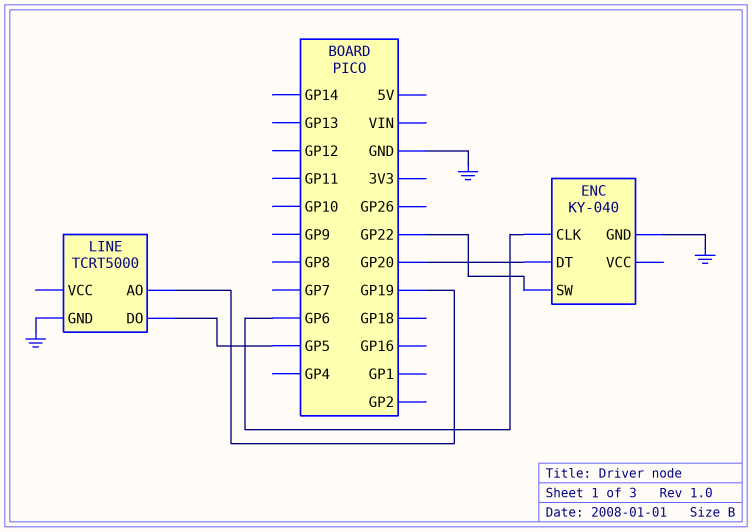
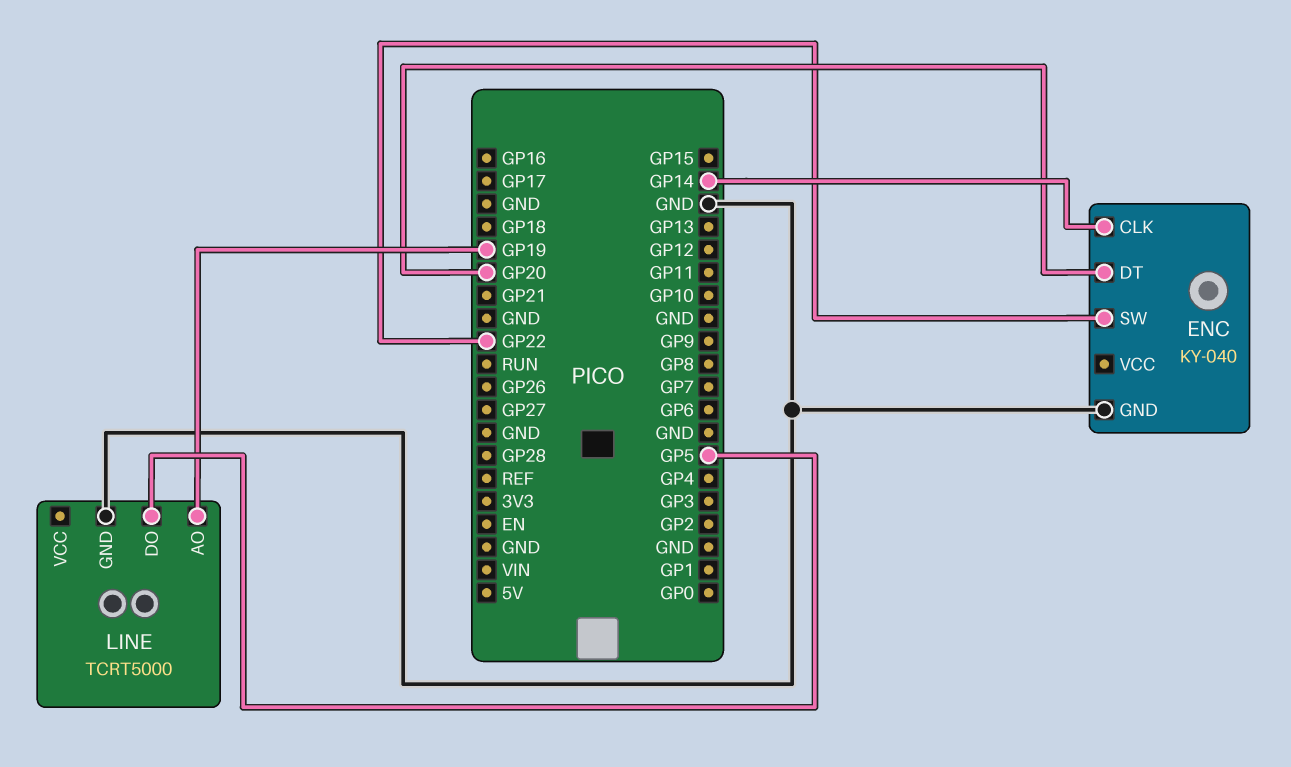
ENC pin CLK: GP6 -> GP14

